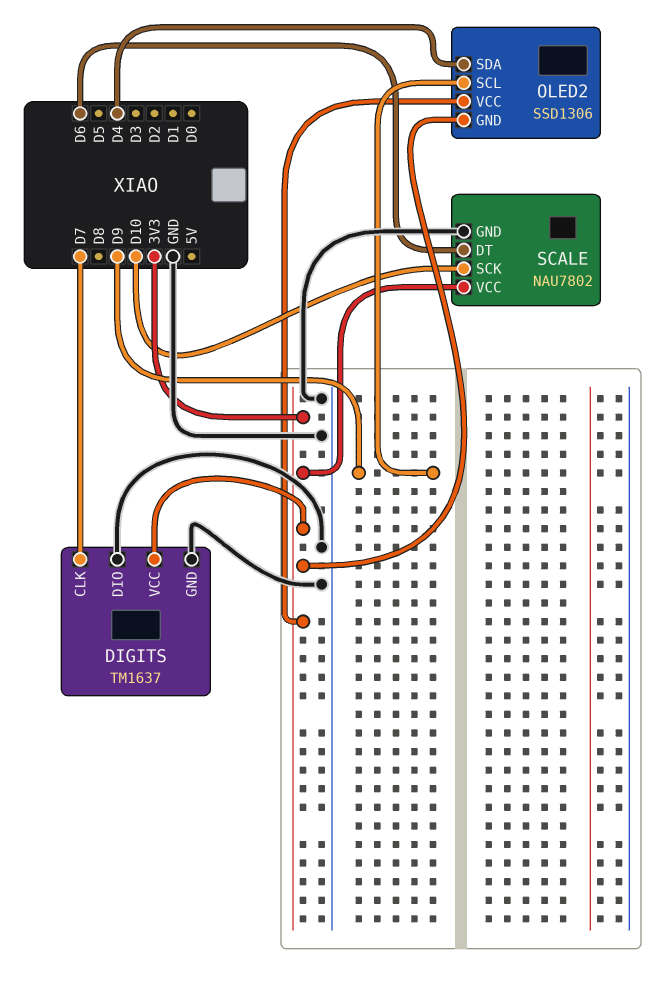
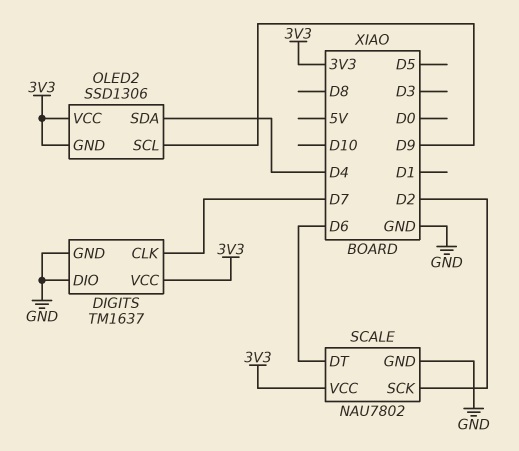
SCALE pin SCK: D10 -> D2

